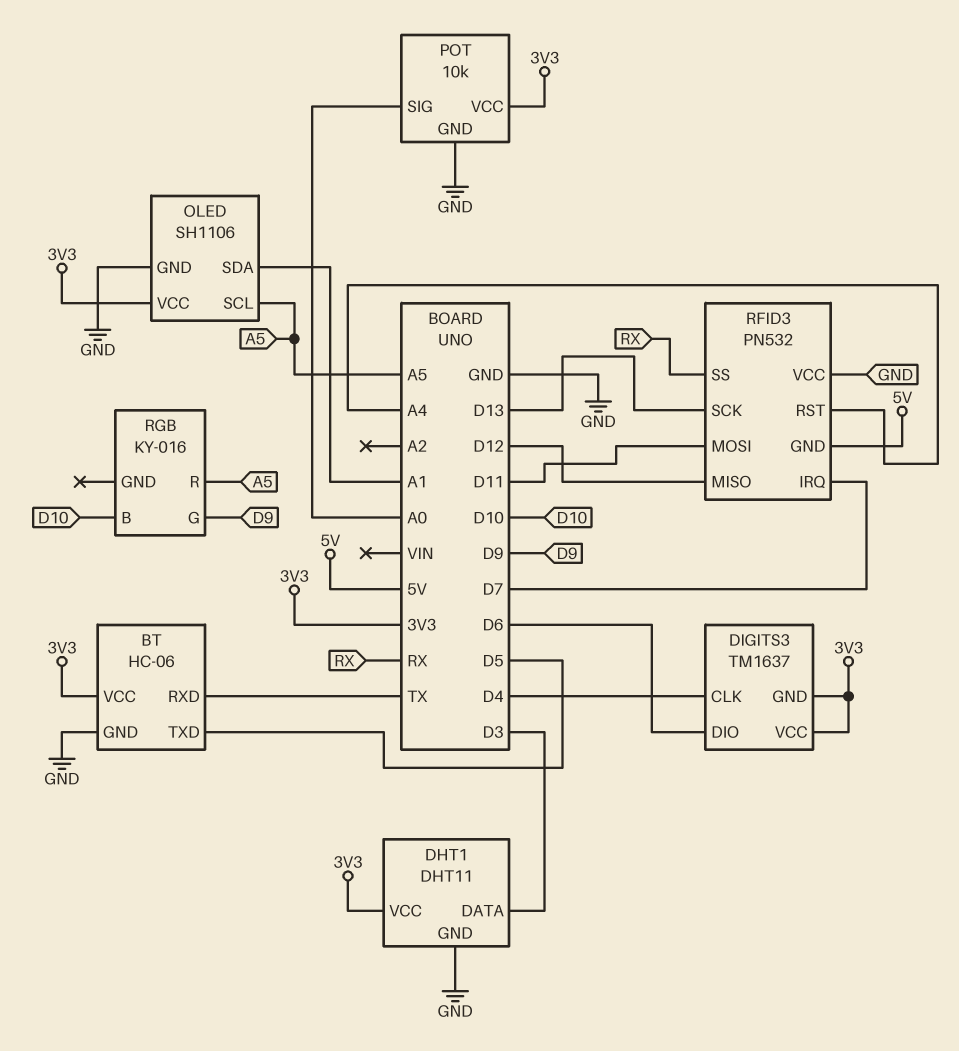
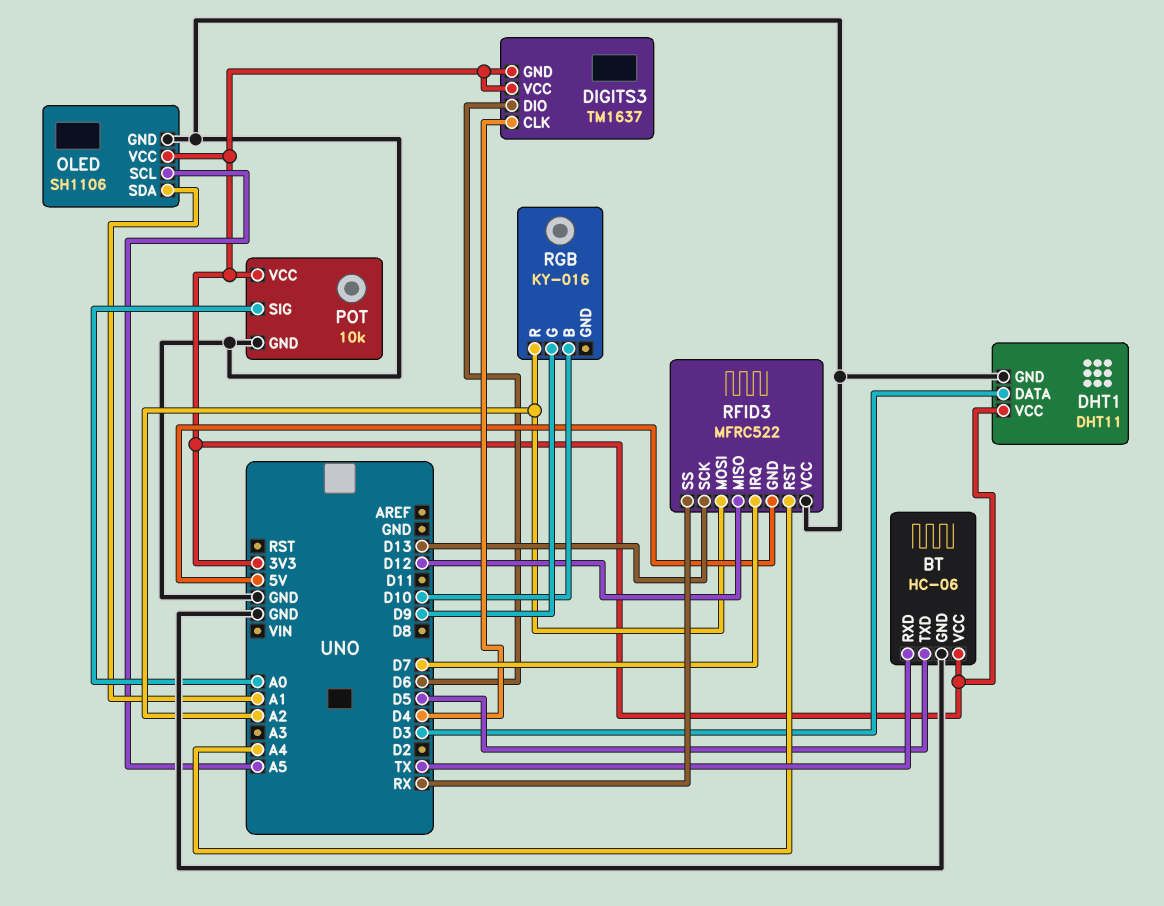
RFID3: PN532 -> MFRC522
RFID3 pin MOSI: D11 -> A2
RGB pin R: A5 -> A2

